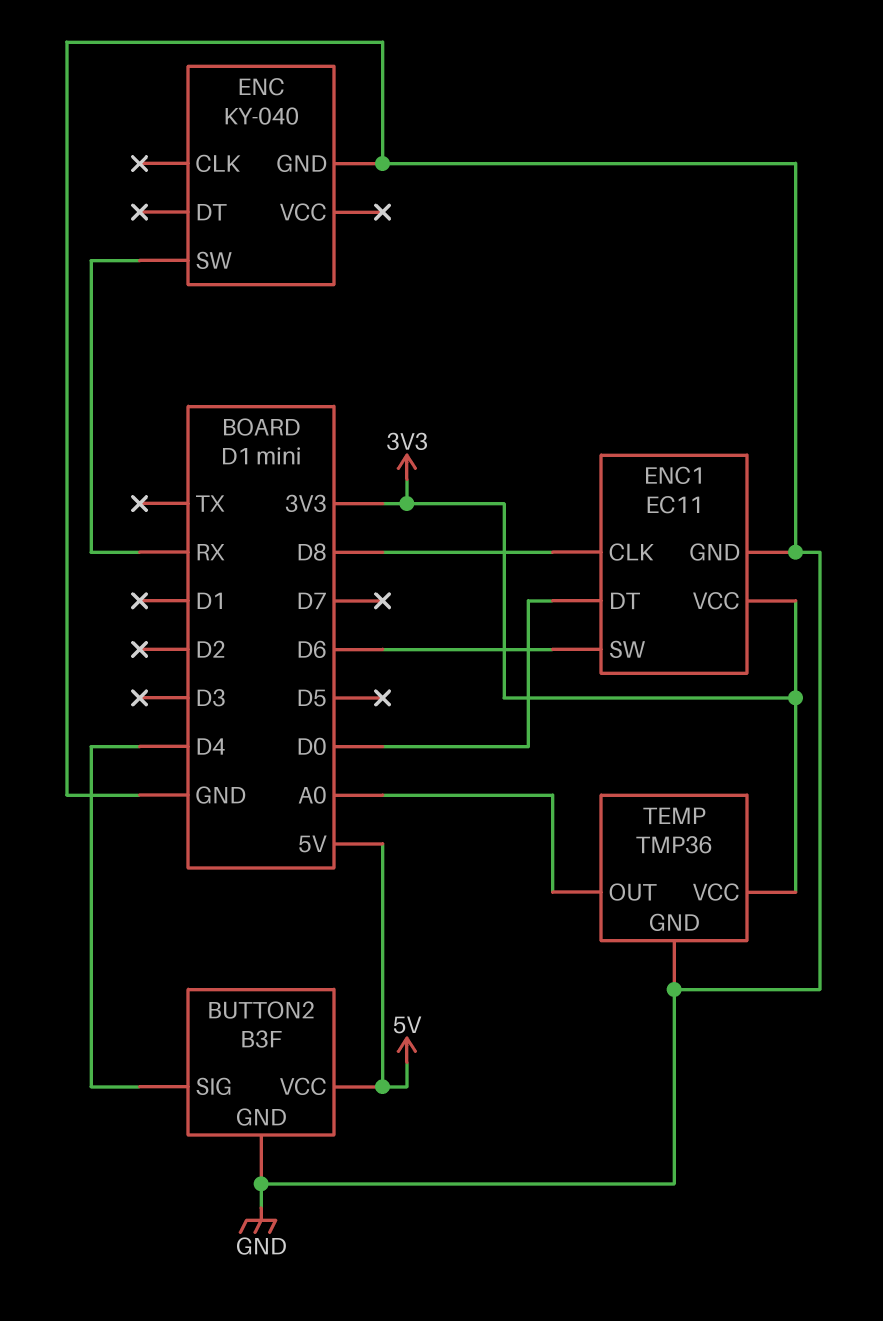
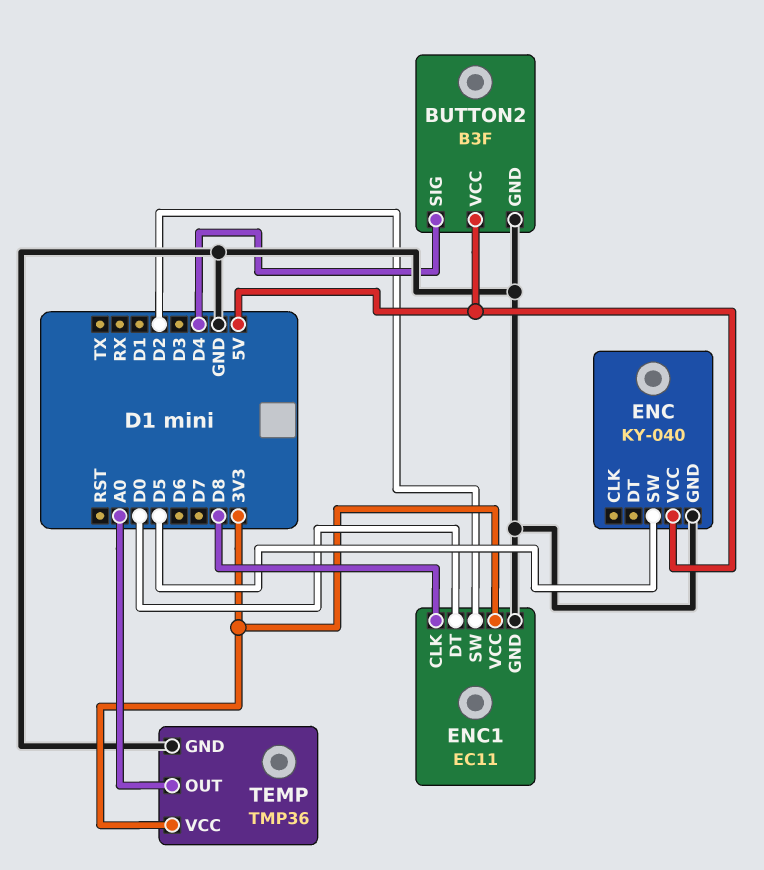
ENC pin SW: RX -> D5
ENC pin VCC: none -> 5V
ENC1 pin SW: D6 -> D2

